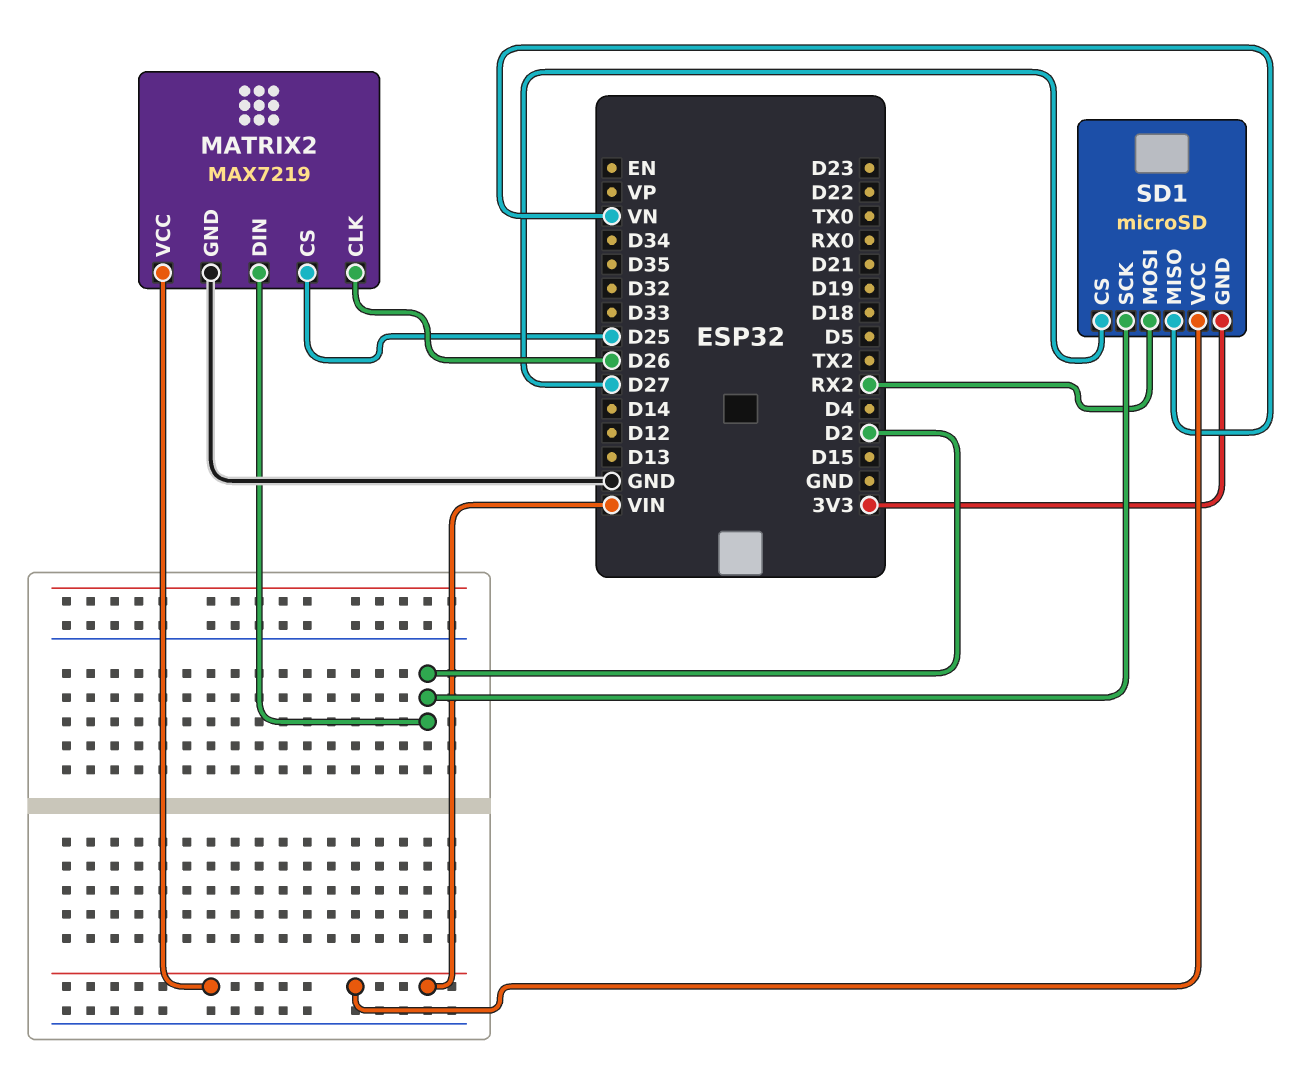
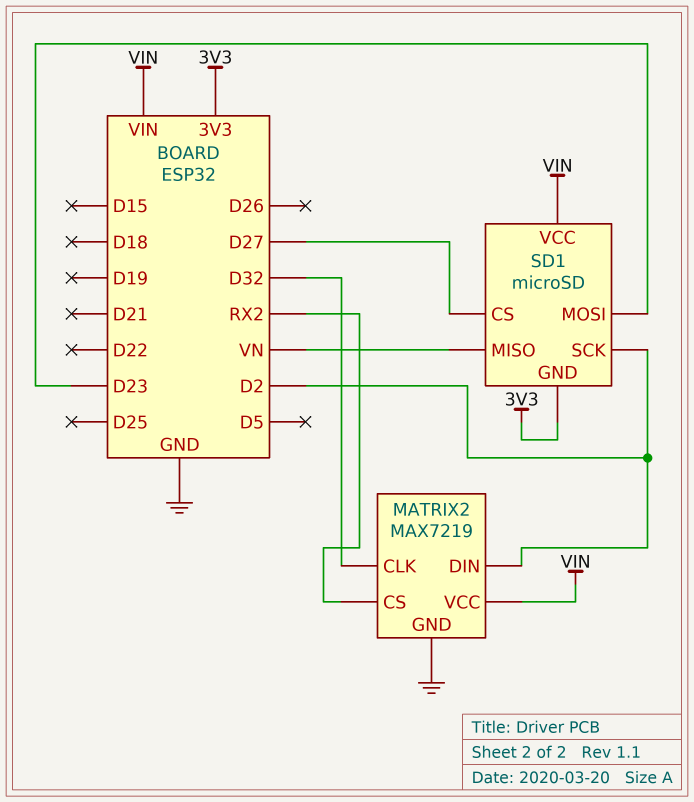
MATRIX2 pin CLK: D26 -> D32
MATRIX2 pin CS: D25 -> RX2
SD1 pin MOSI: RX2 -> D23

